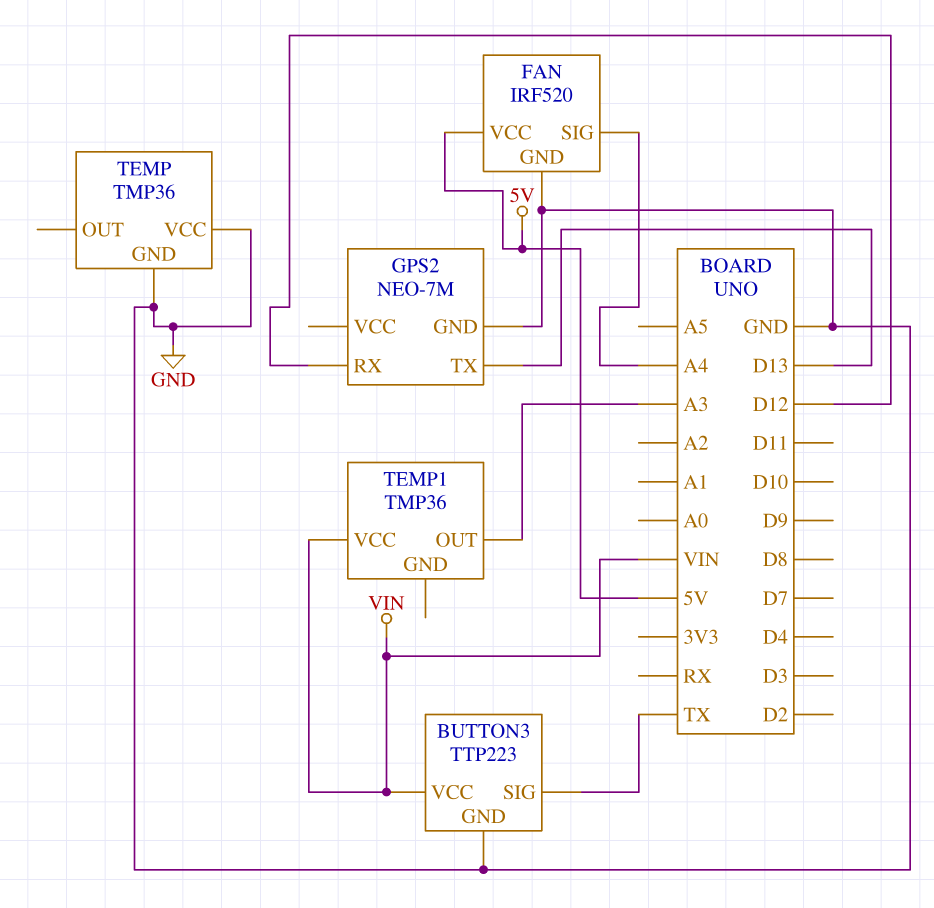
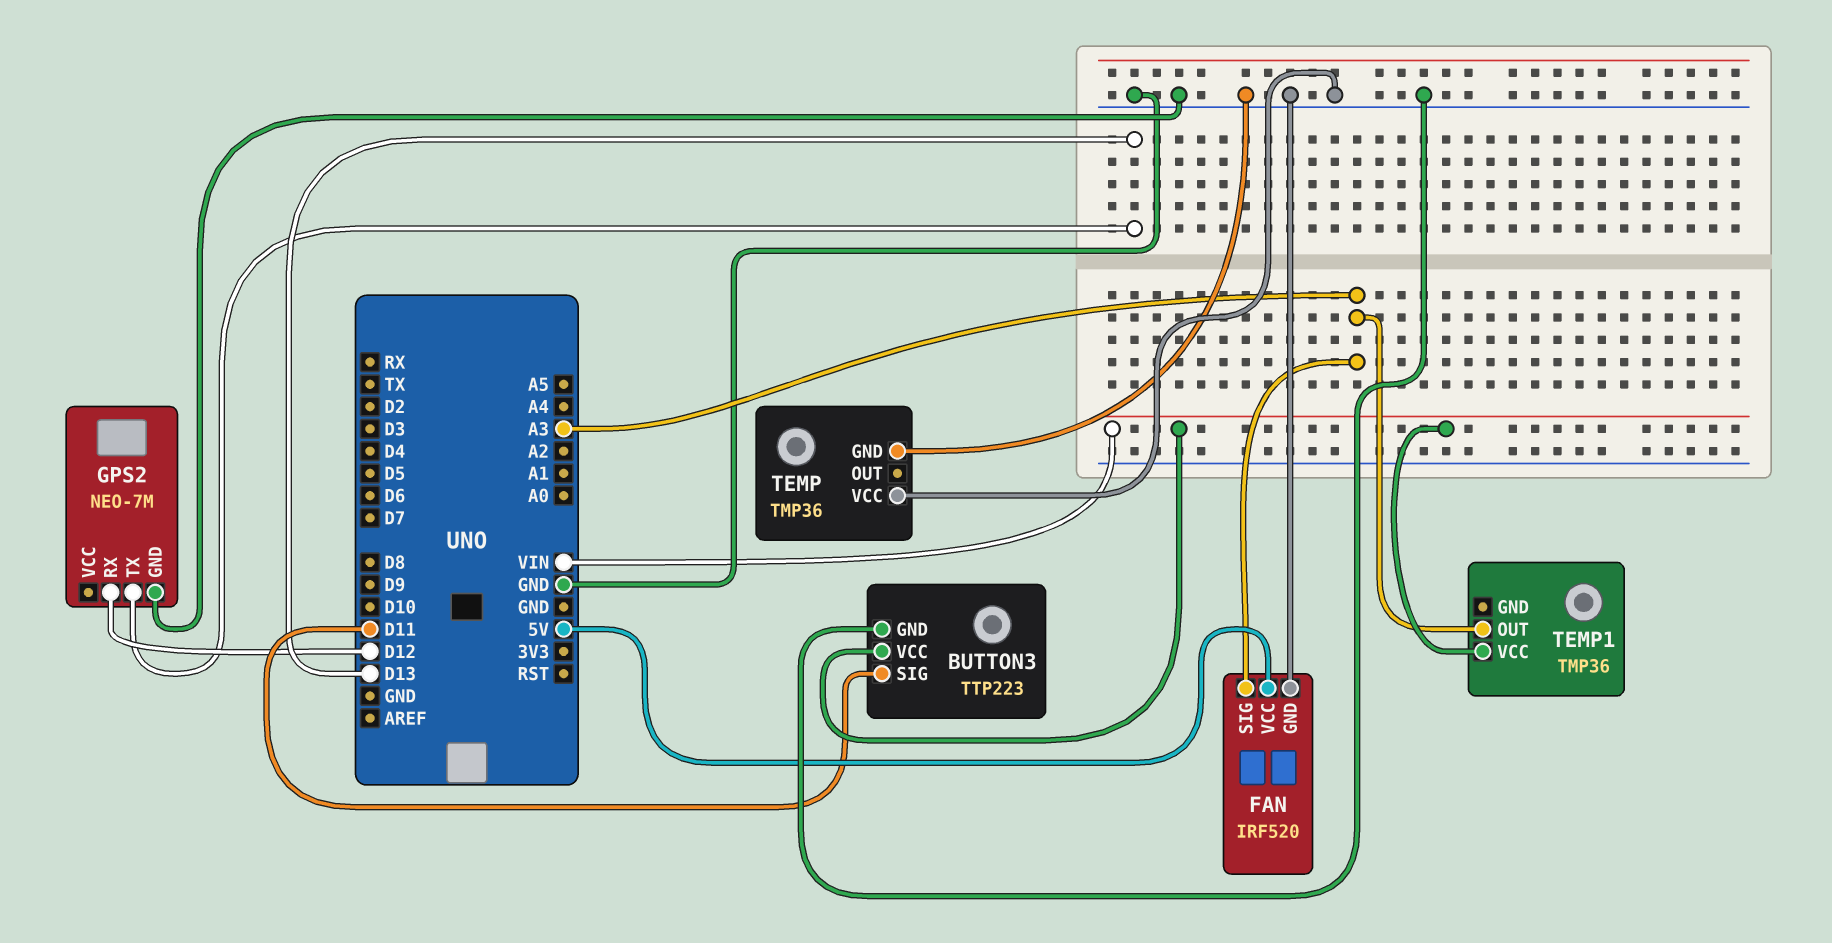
BUTTON3 pin SIG: TX -> D11
FAN pin SIG: A4 -> A3

